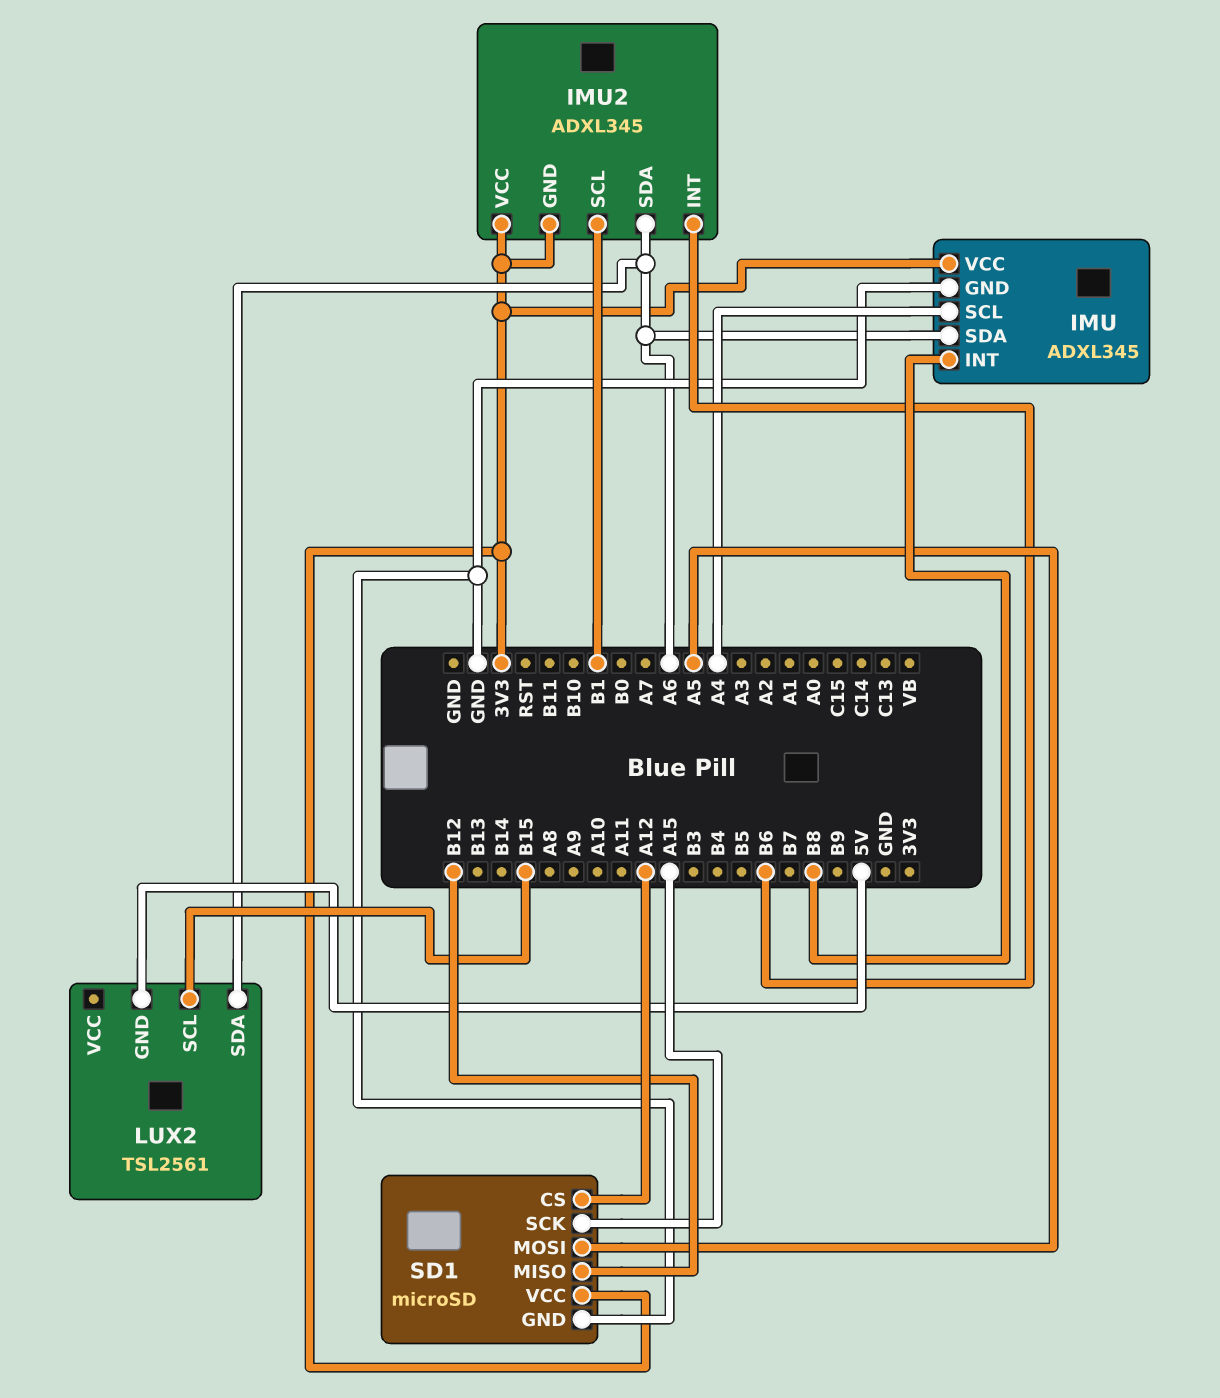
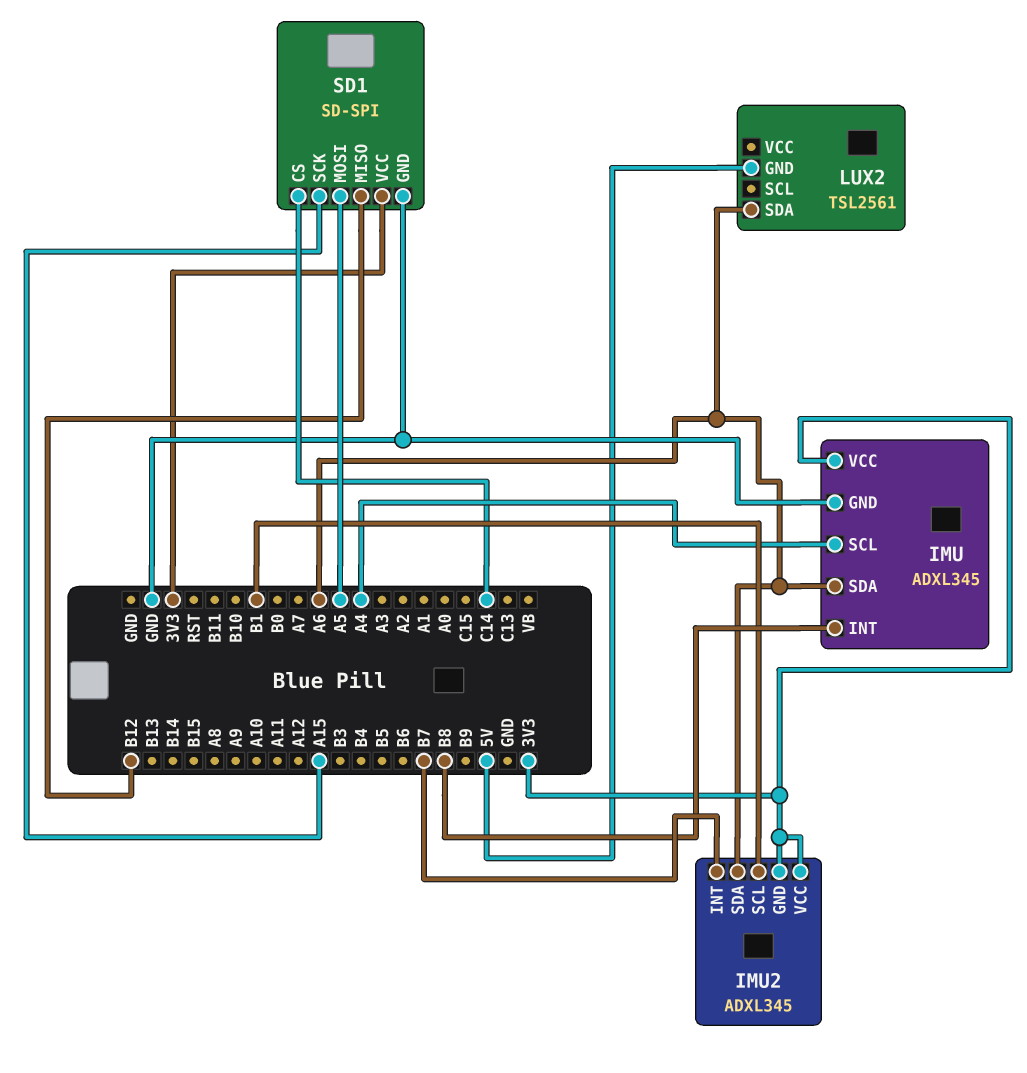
IMU2 pin INT: B6 -> B7
LUX2 pin SCL: B15 -> none
SD1: microSD -> SD-SPI
SD1 pin CS: A12 -> C14

